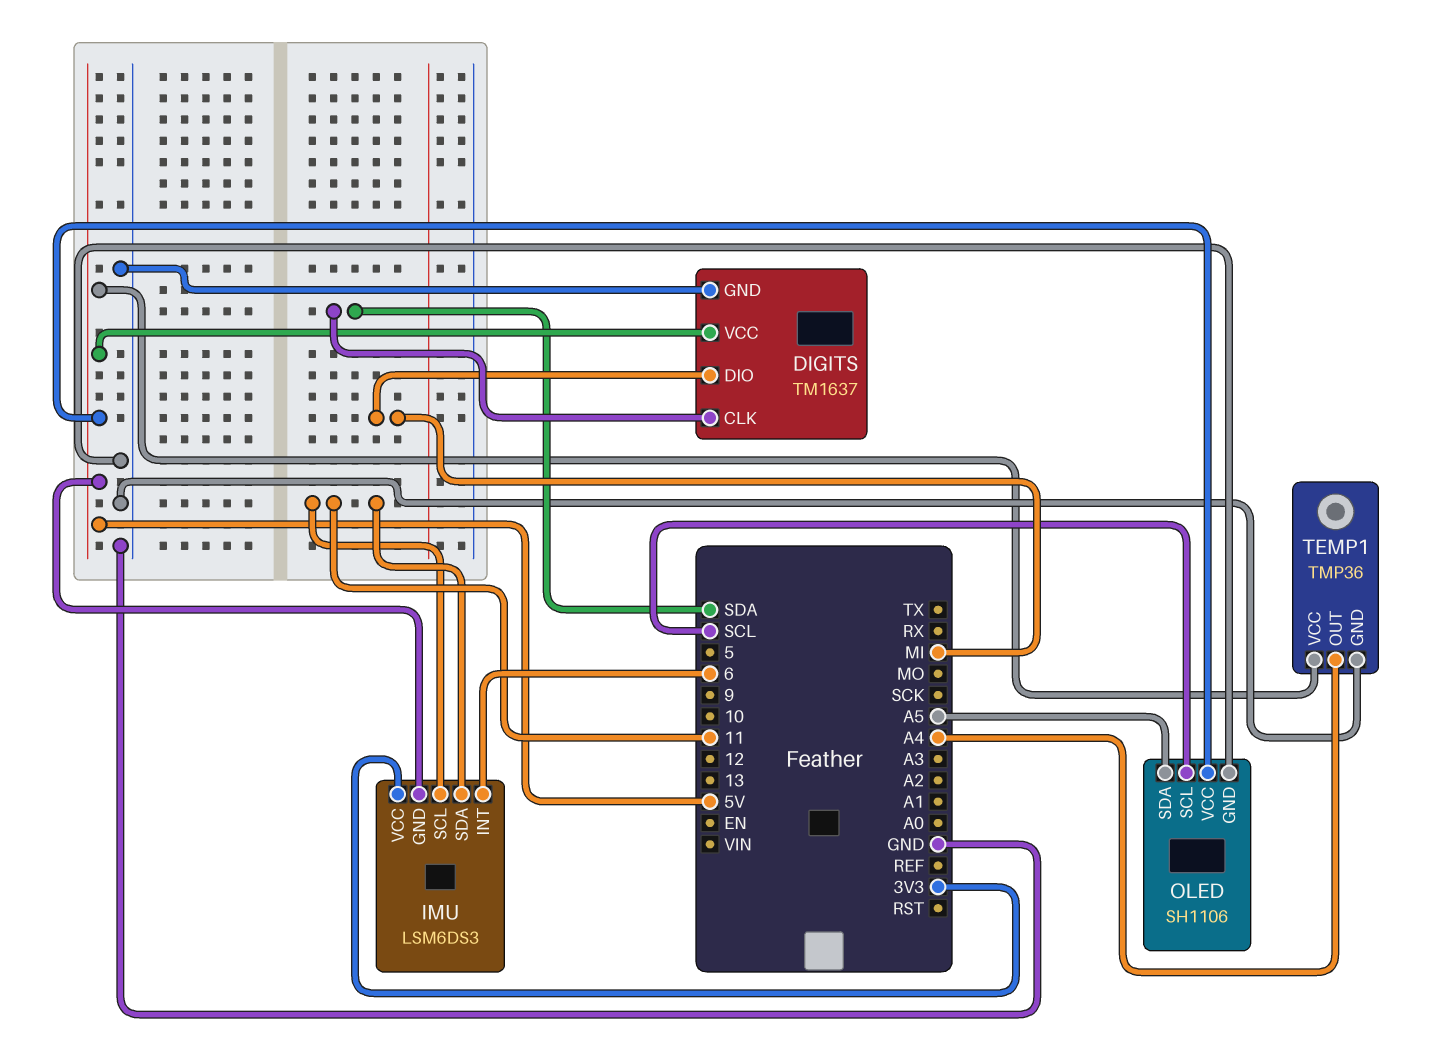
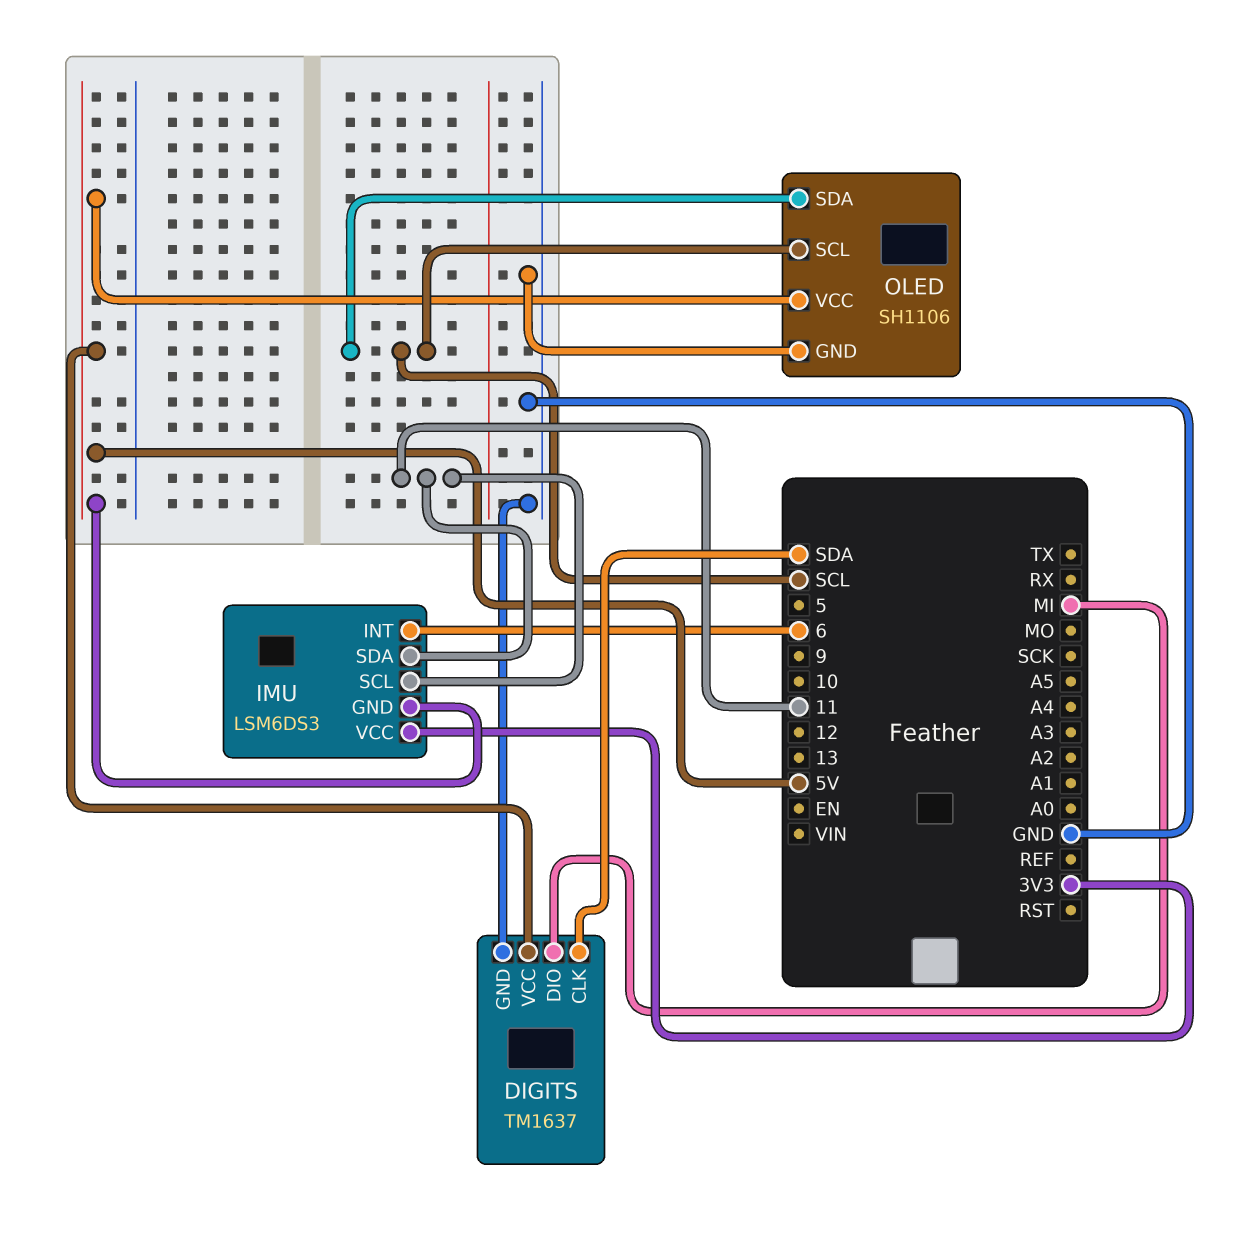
OLED pin SDA: A5 -> SCL
TEMP1: TMP36 -> none
TEMP1 pin GND: GND -> none
TEMP1 pin OUT: A4 -> none
TEMP1 pin VCC: 5V -> none

